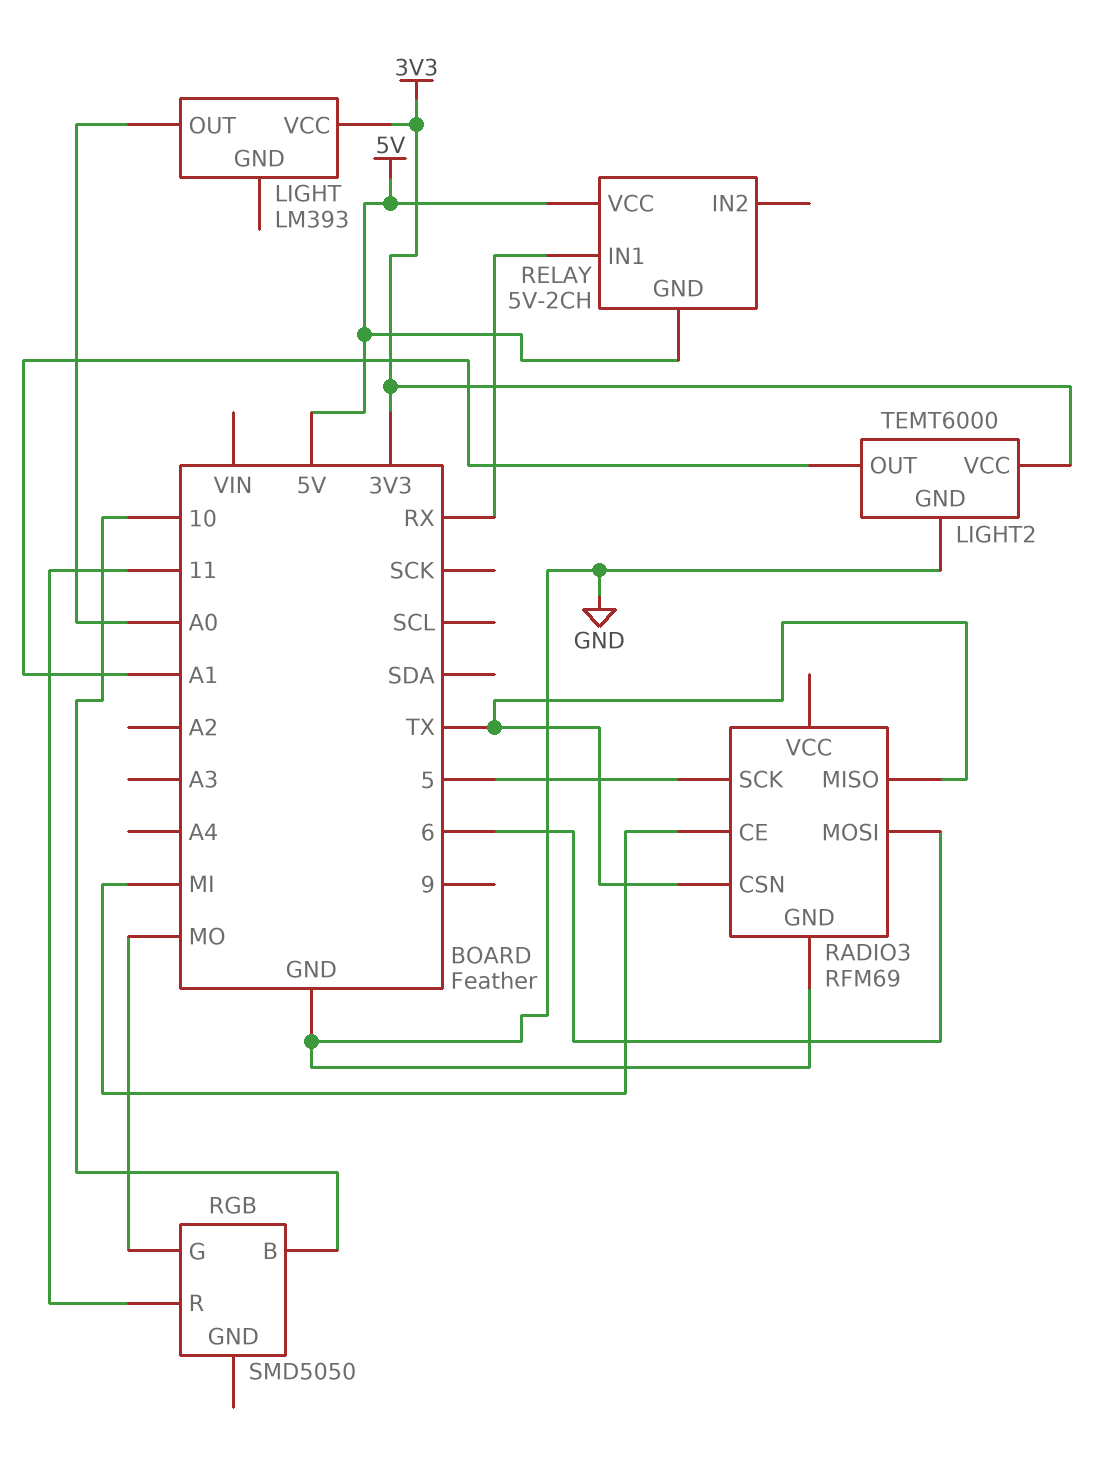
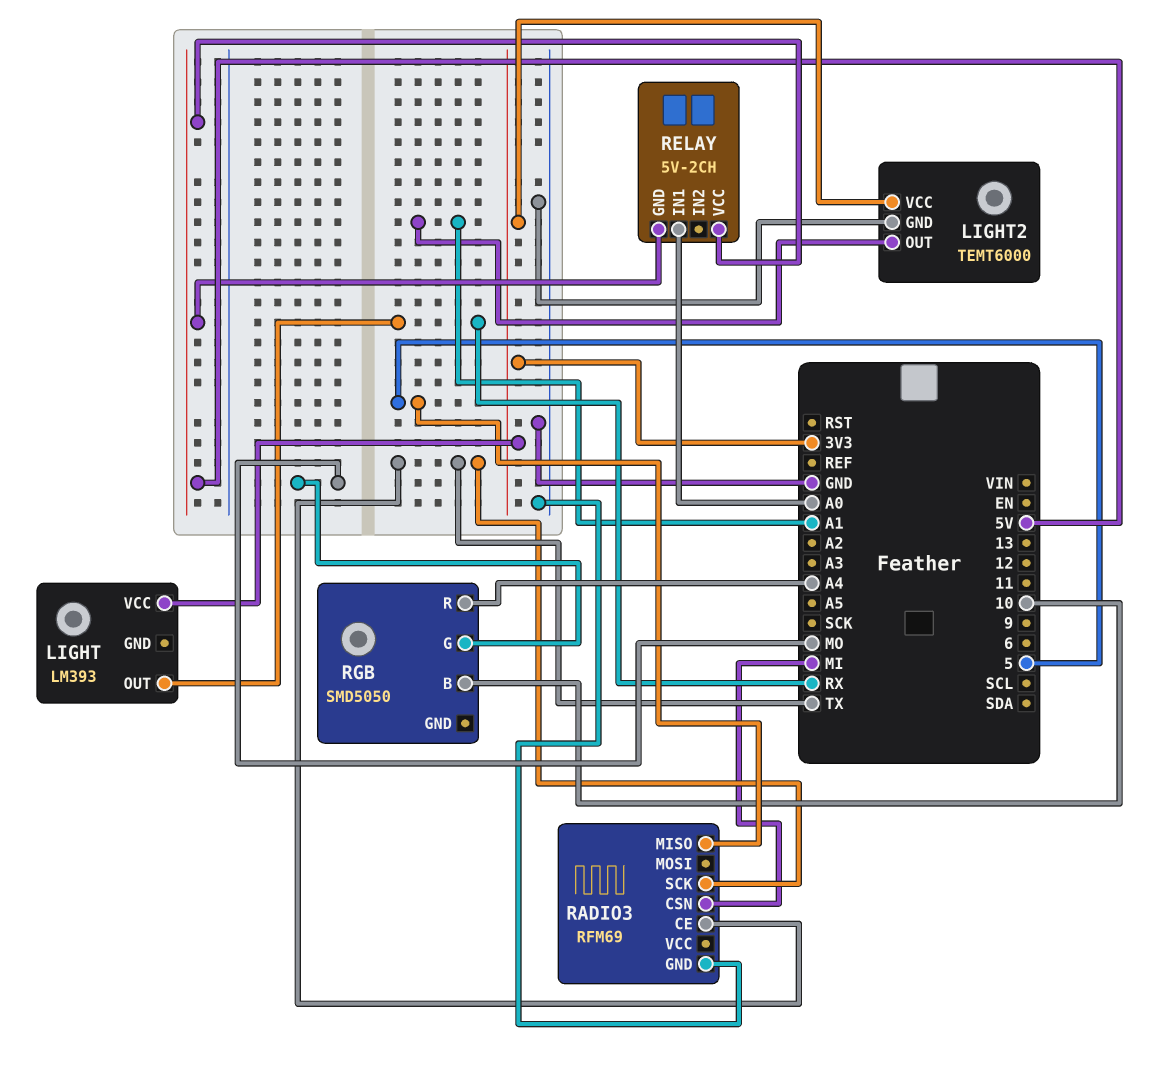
LIGHT pin OUT: A0 -> RX
RADIO3 pin CE: MI -> TX
RADIO3 pin CSN: TX -> MI
RADIO3 pin MISO: TX -> 5
RADIO3 pin MOSI: 6 -> none
RADIO3 pin SCK: 5 -> TX
RELAY pin IN1: RX -> A0
RGB pin R: 11 -> A4

